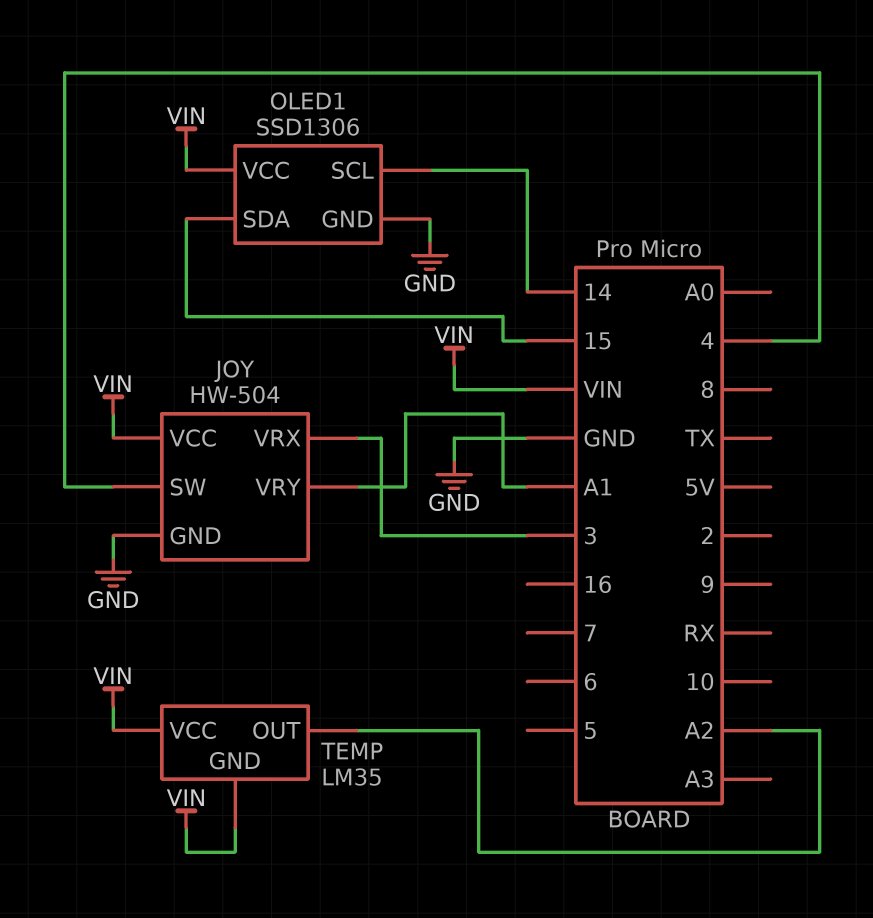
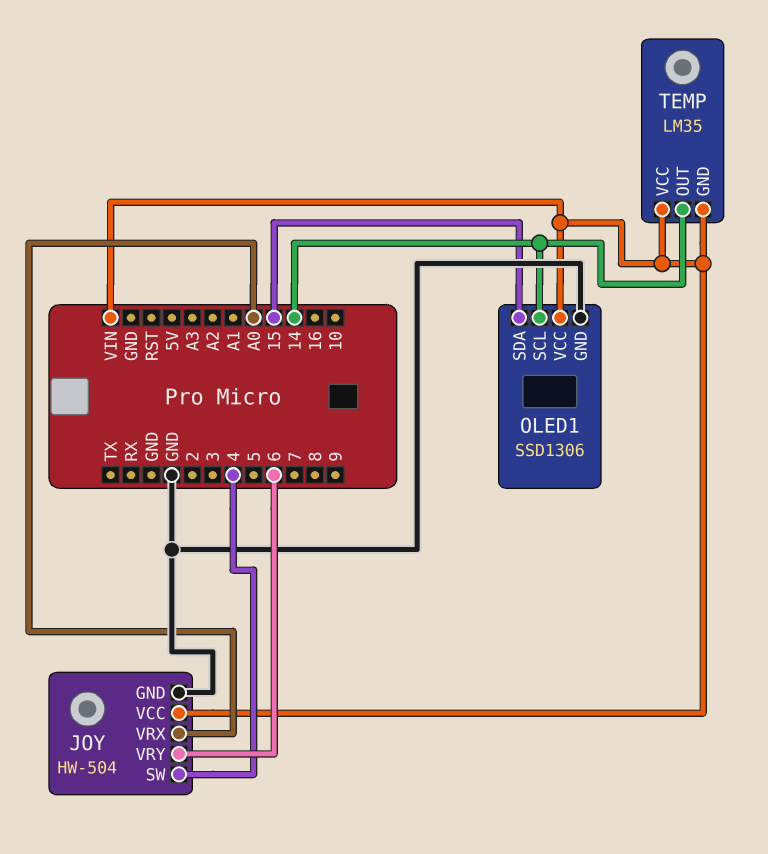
JOY pin VRX: 3 -> A0
JOY pin VRY: A1 -> 6
TEMP pin OUT: A2 -> 14

